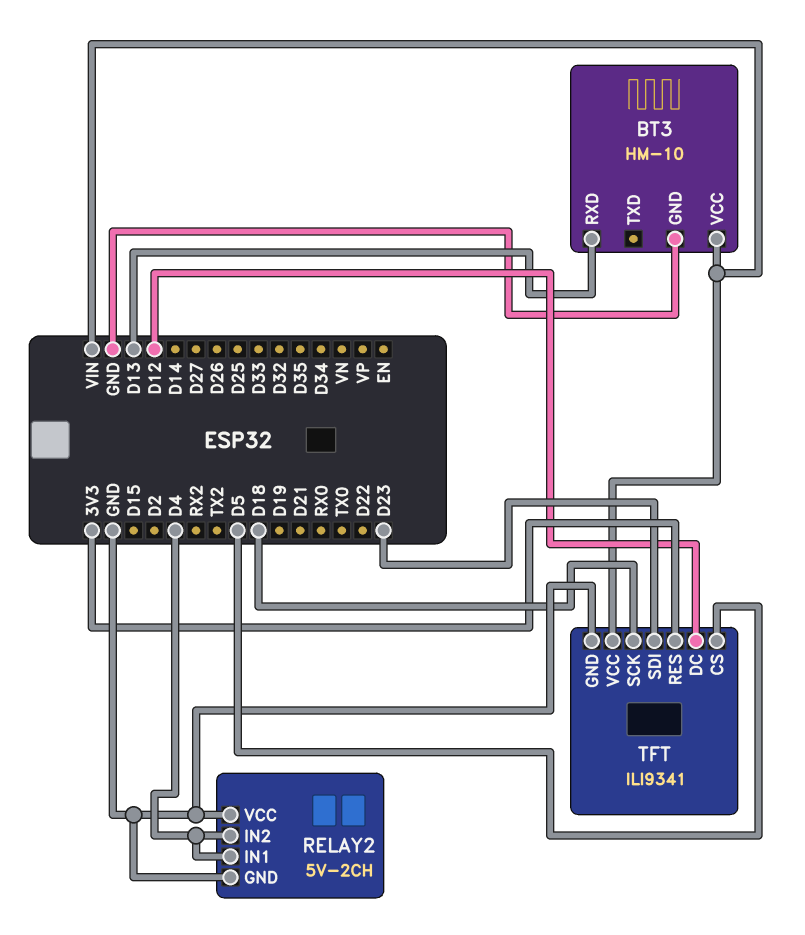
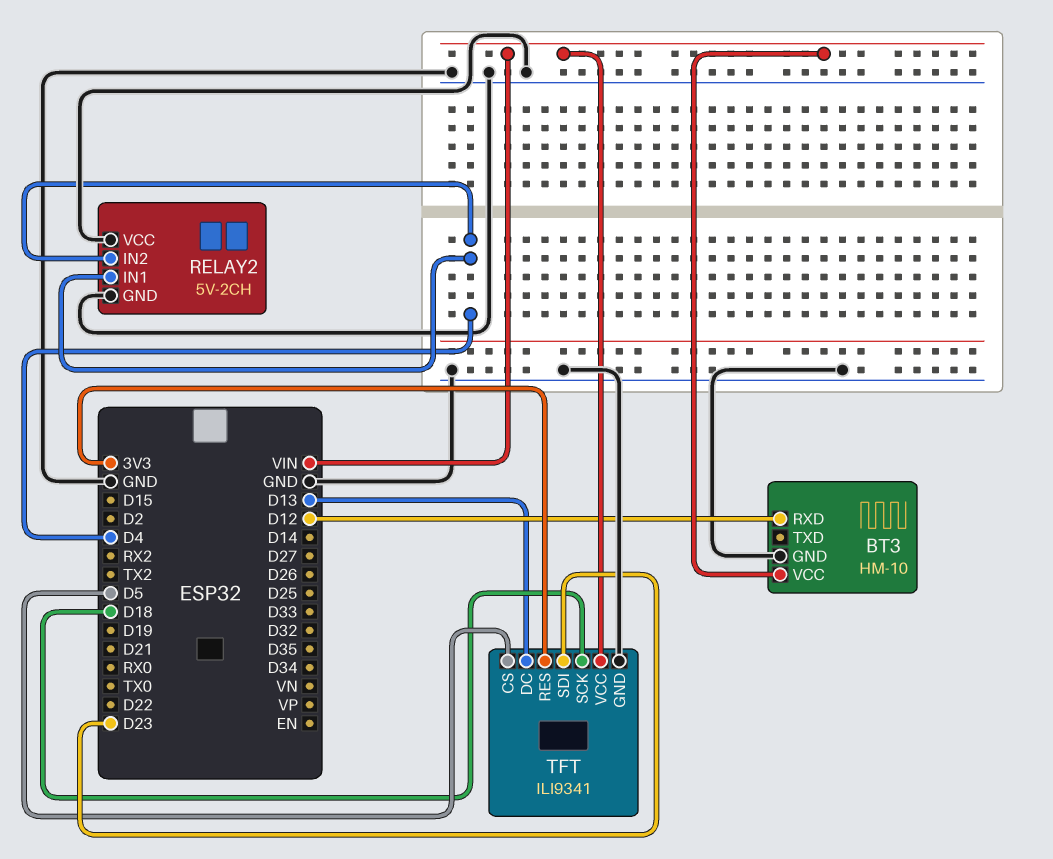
BT3 pin RXD: D13 -> D12
TFT pin DC: D12 -> D13

